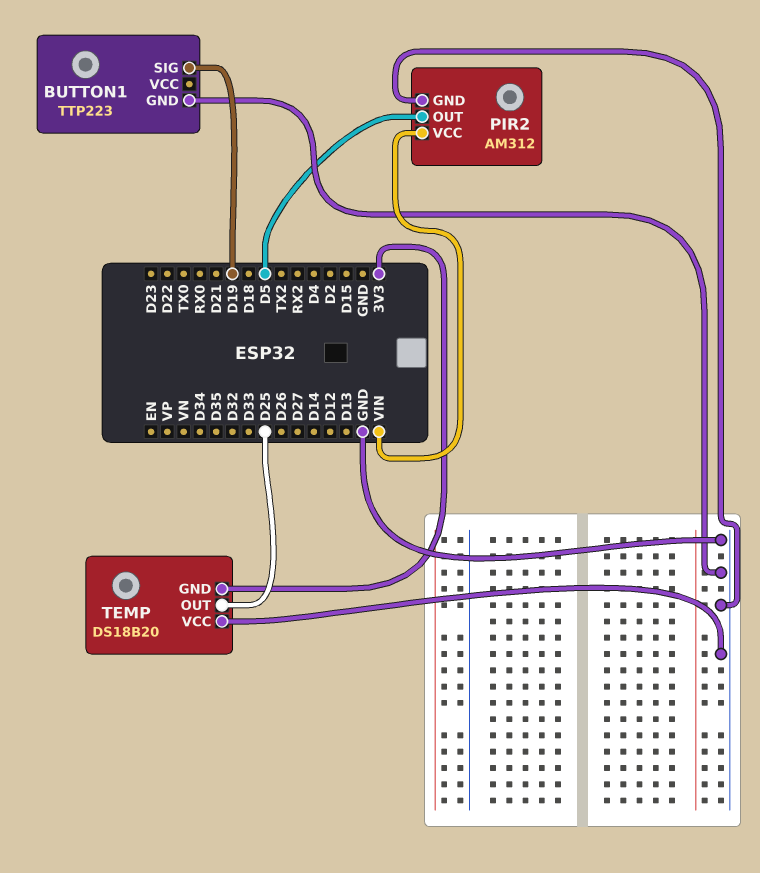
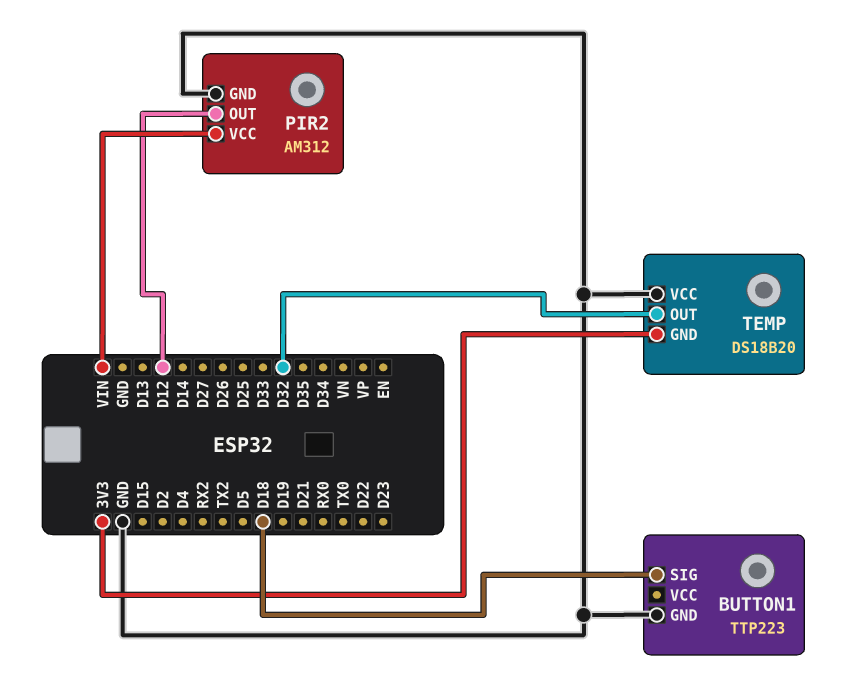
BUTTON1 pin SIG: D19 -> D18
PIR2 pin OUT: D5 -> D12
TEMP pin OUT: D25 -> D32

